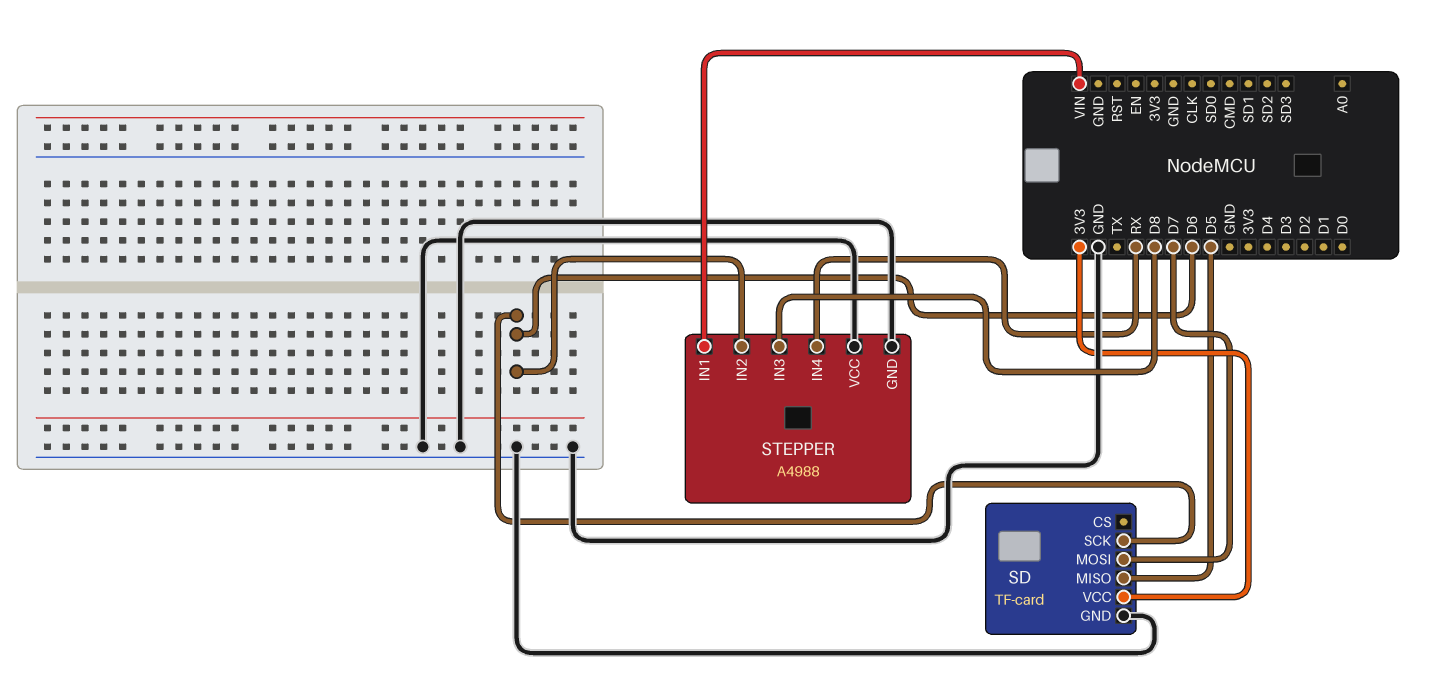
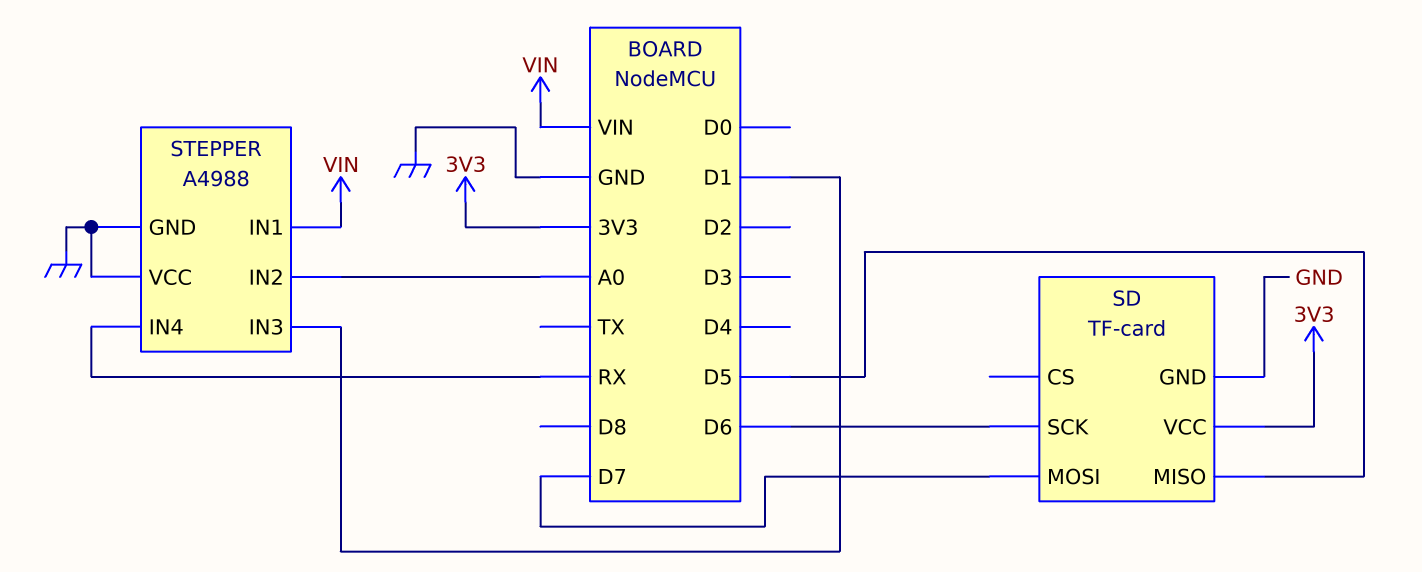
STEPPER pin IN2: D6 -> A0
STEPPER pin IN3: D8 -> D1

